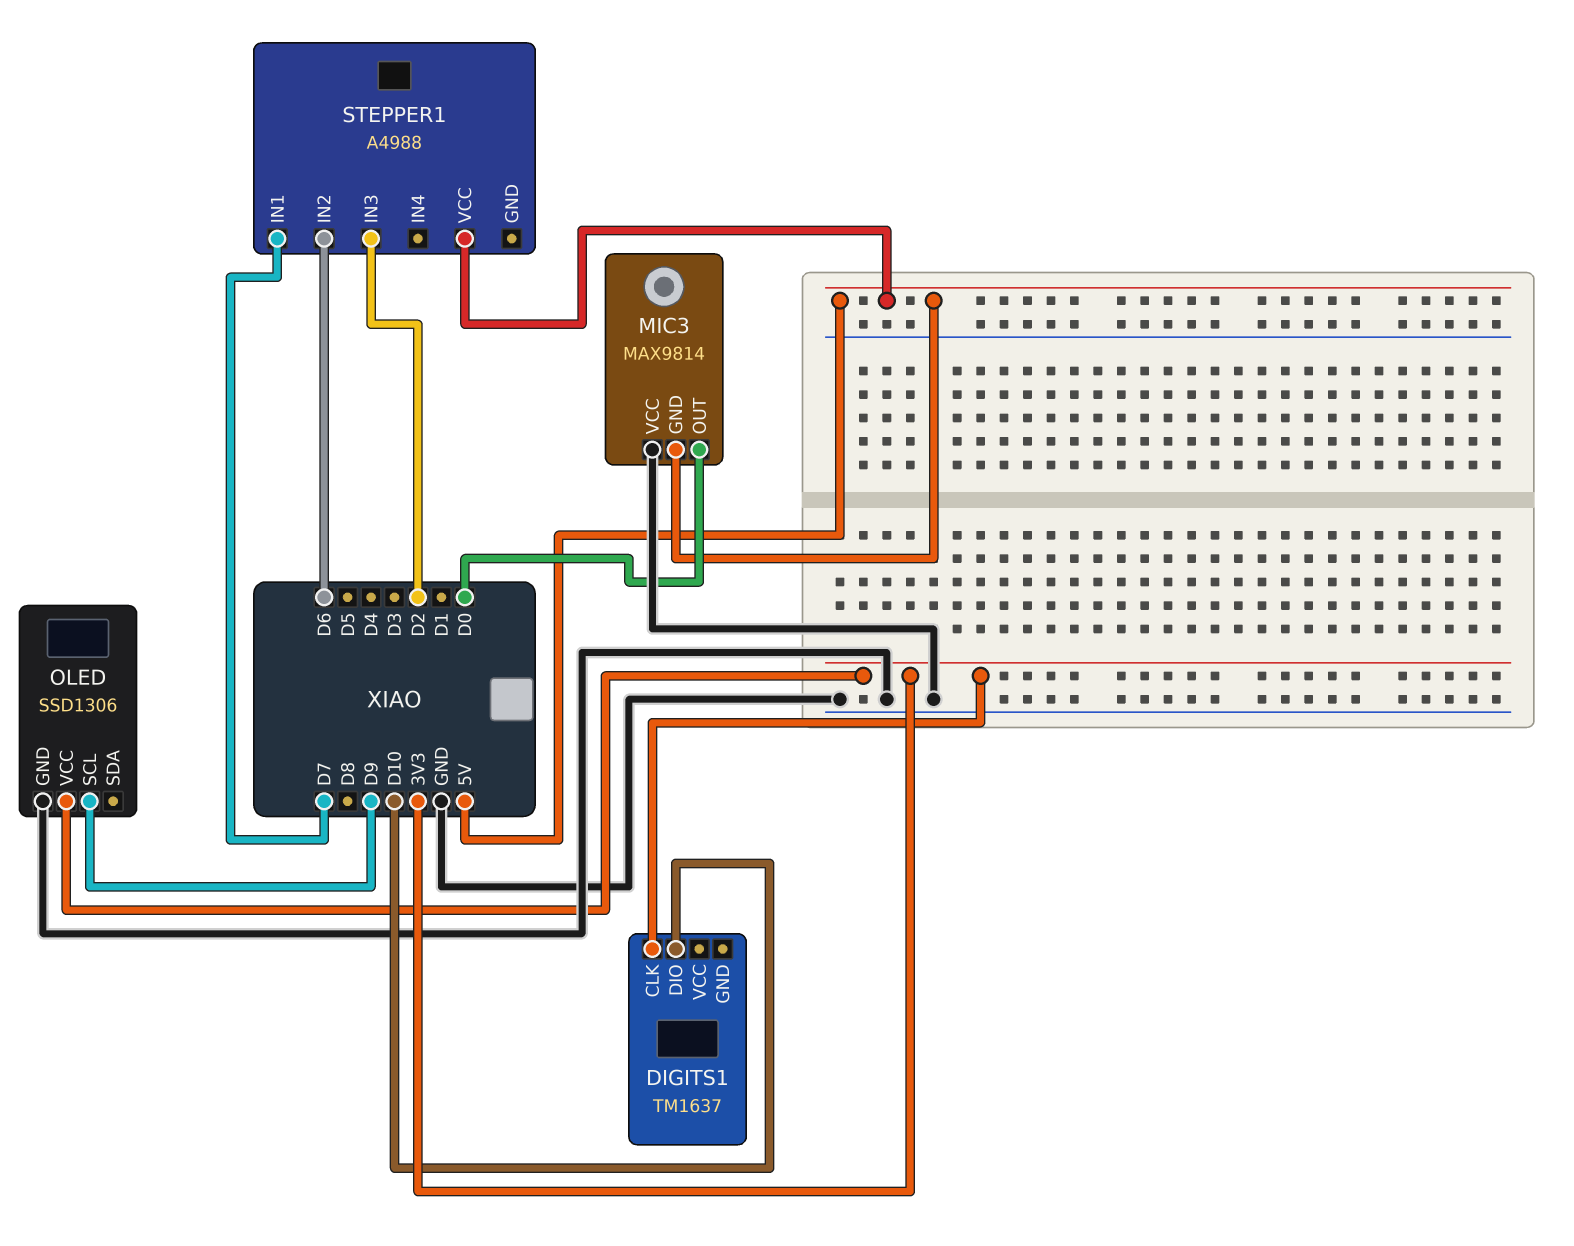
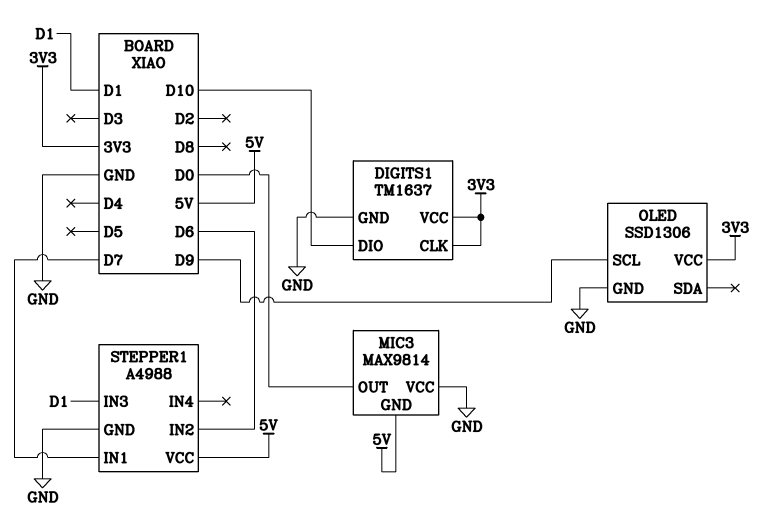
DIGITS1 pin GND: none -> GND
DIGITS1 pin VCC: none -> 3V3
STEPPER1 pin GND: none -> GND
STEPPER1 pin IN3: D2 -> D1

